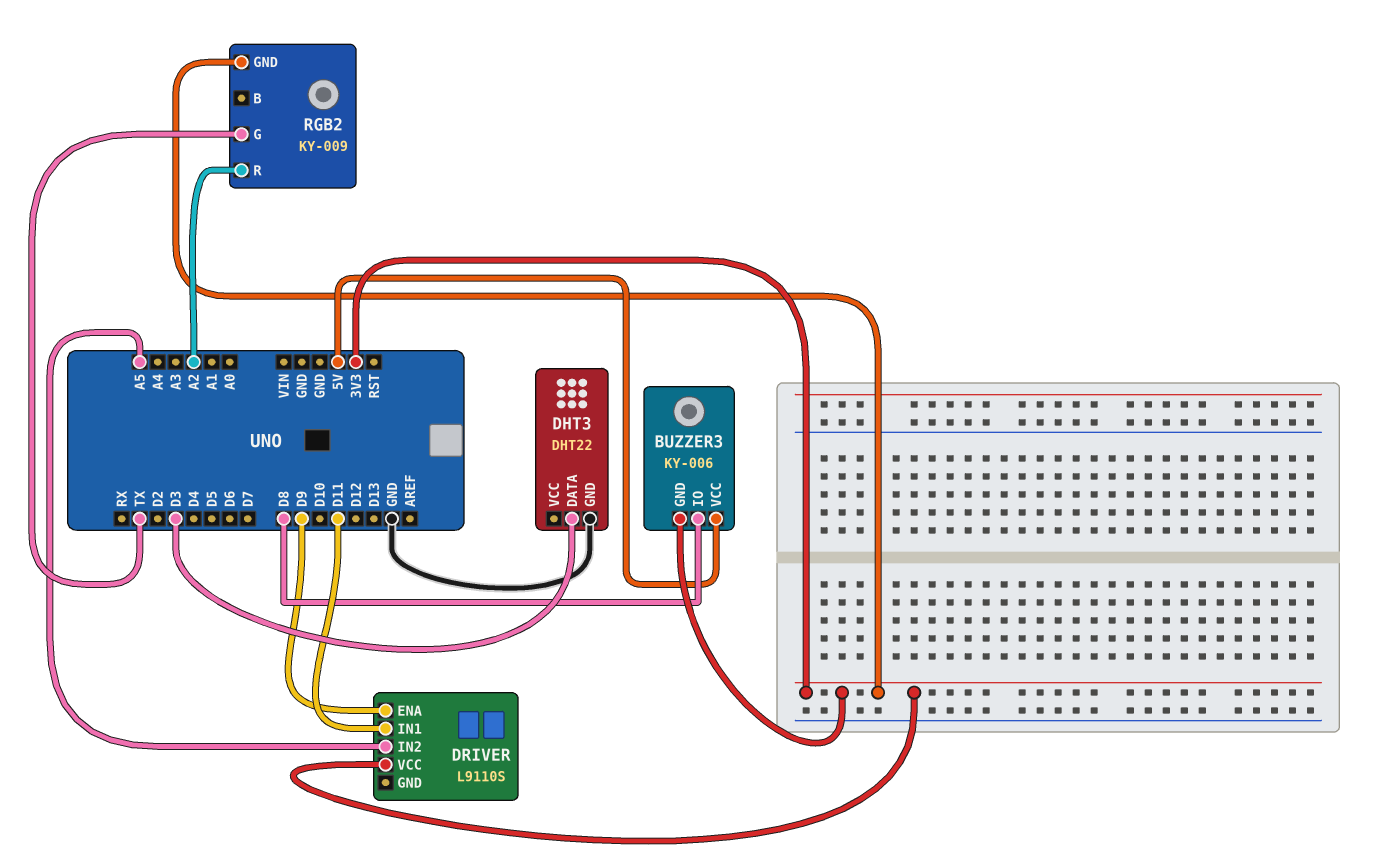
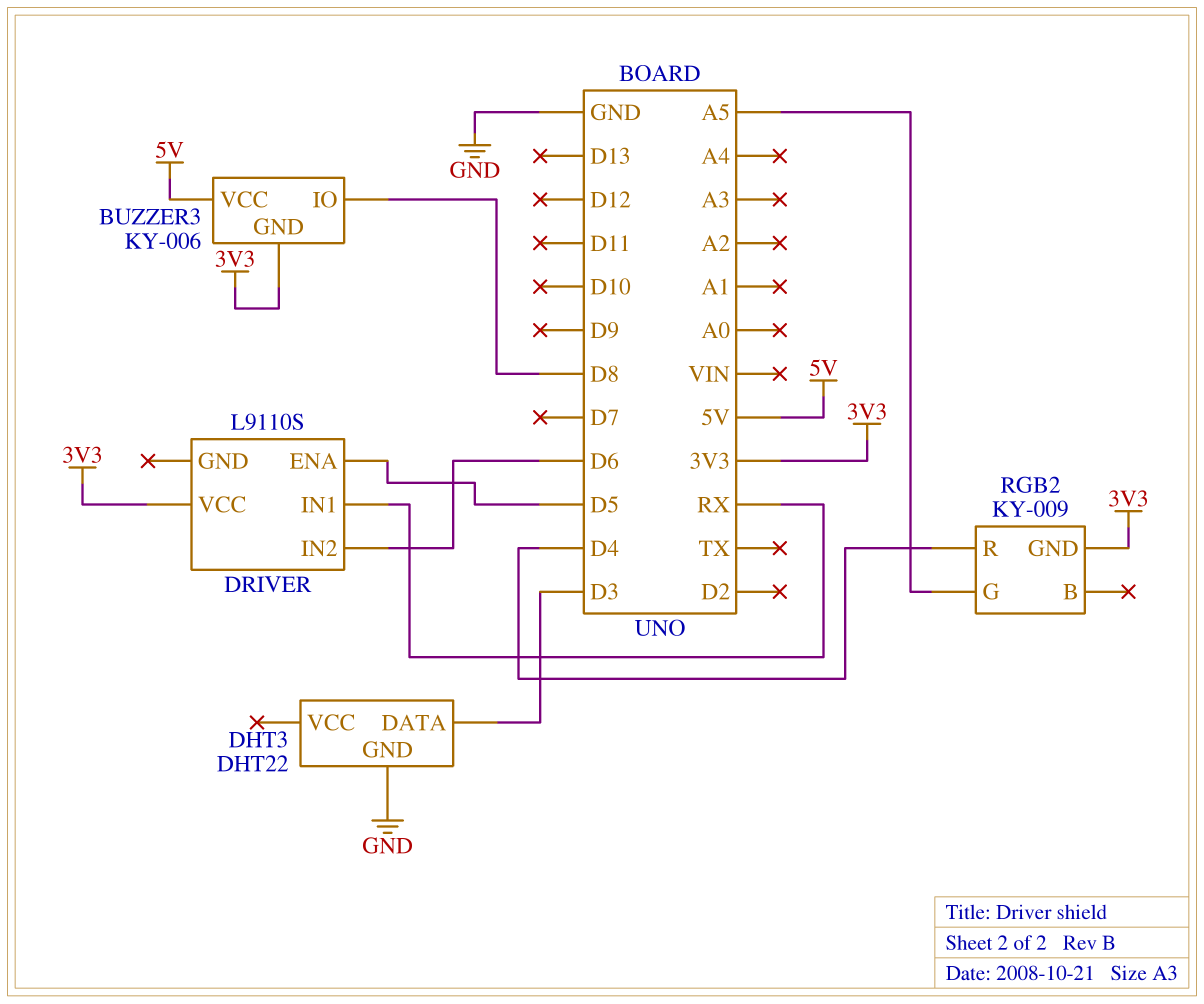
DRIVER pin ENA: D9 -> D5
DRIVER pin IN1: D11 -> RX
DRIVER pin IN2: A5 -> D6
RGB2 pin G: TX -> A5
RGB2 pin R: A2 -> D4

